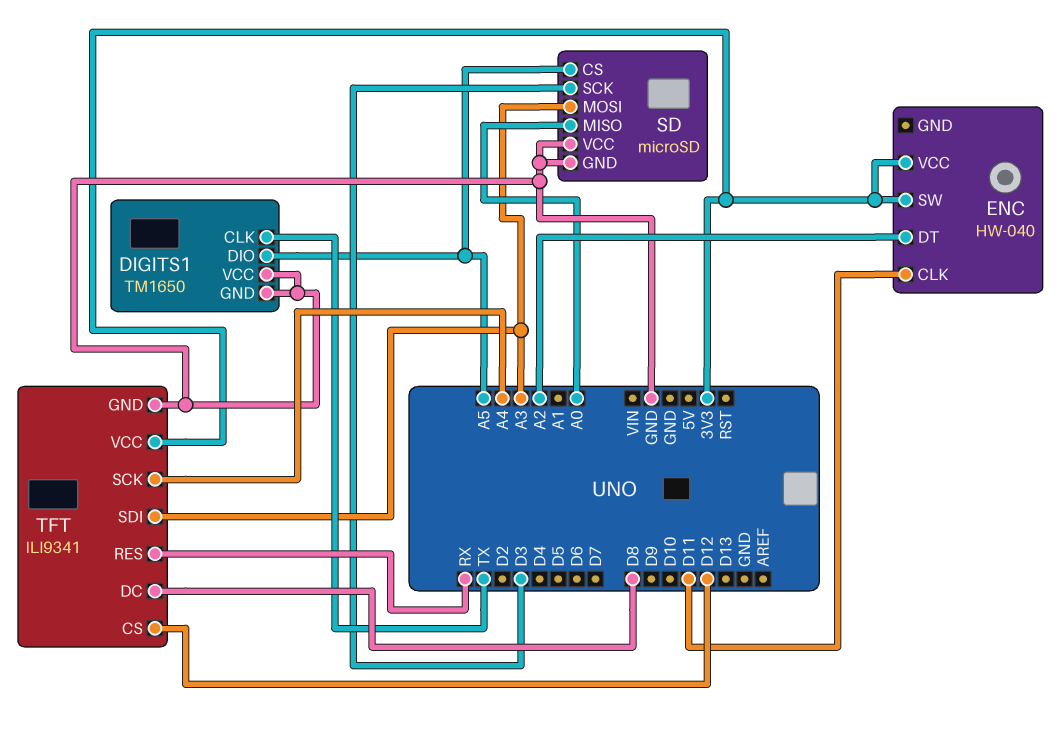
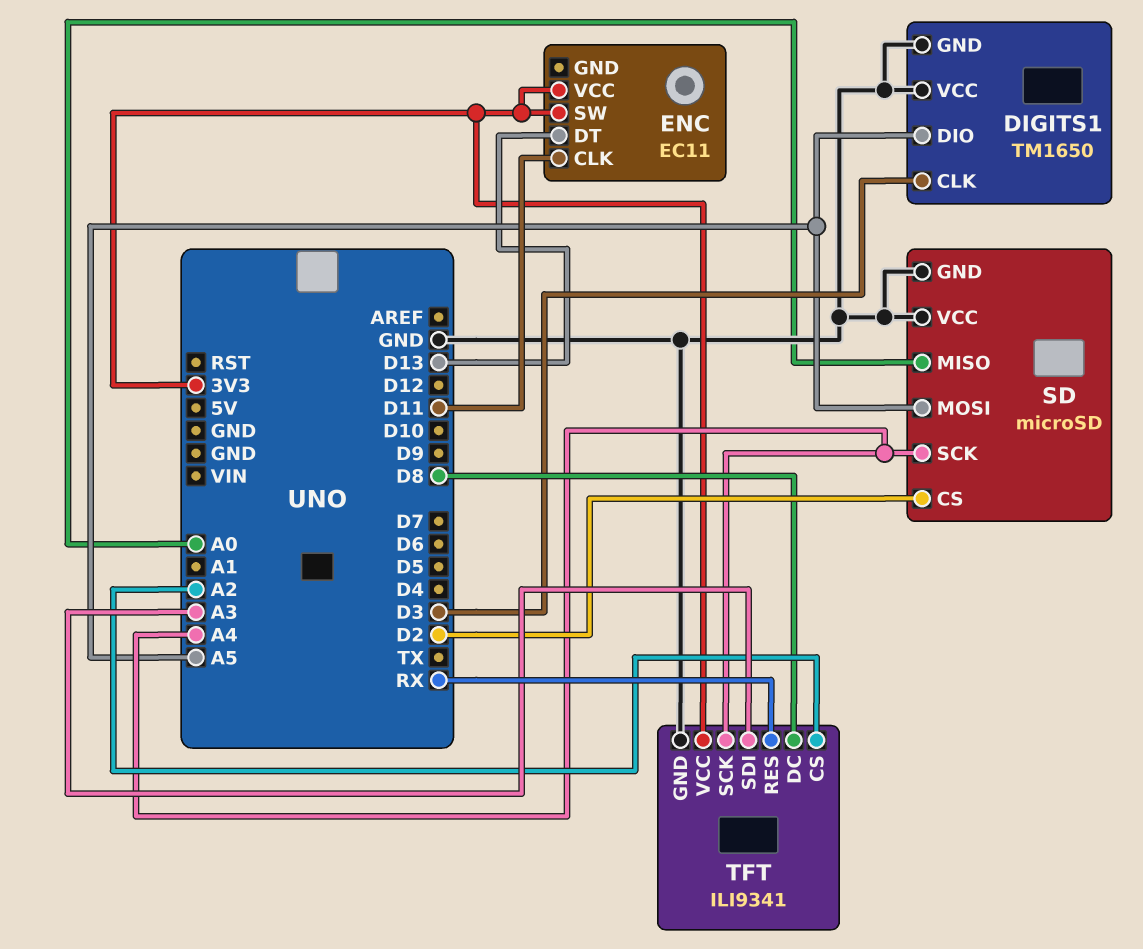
DIGITS1 pin CLK: TX -> D3
ENC: HW-040 -> EC11
ENC pin DT: A2 -> D13
SD pin CS: A5 -> D2
SD pin MOSI: A3 -> A5
SD pin SCK: D3 -> A4
TFT pin CS: D12 -> A2

